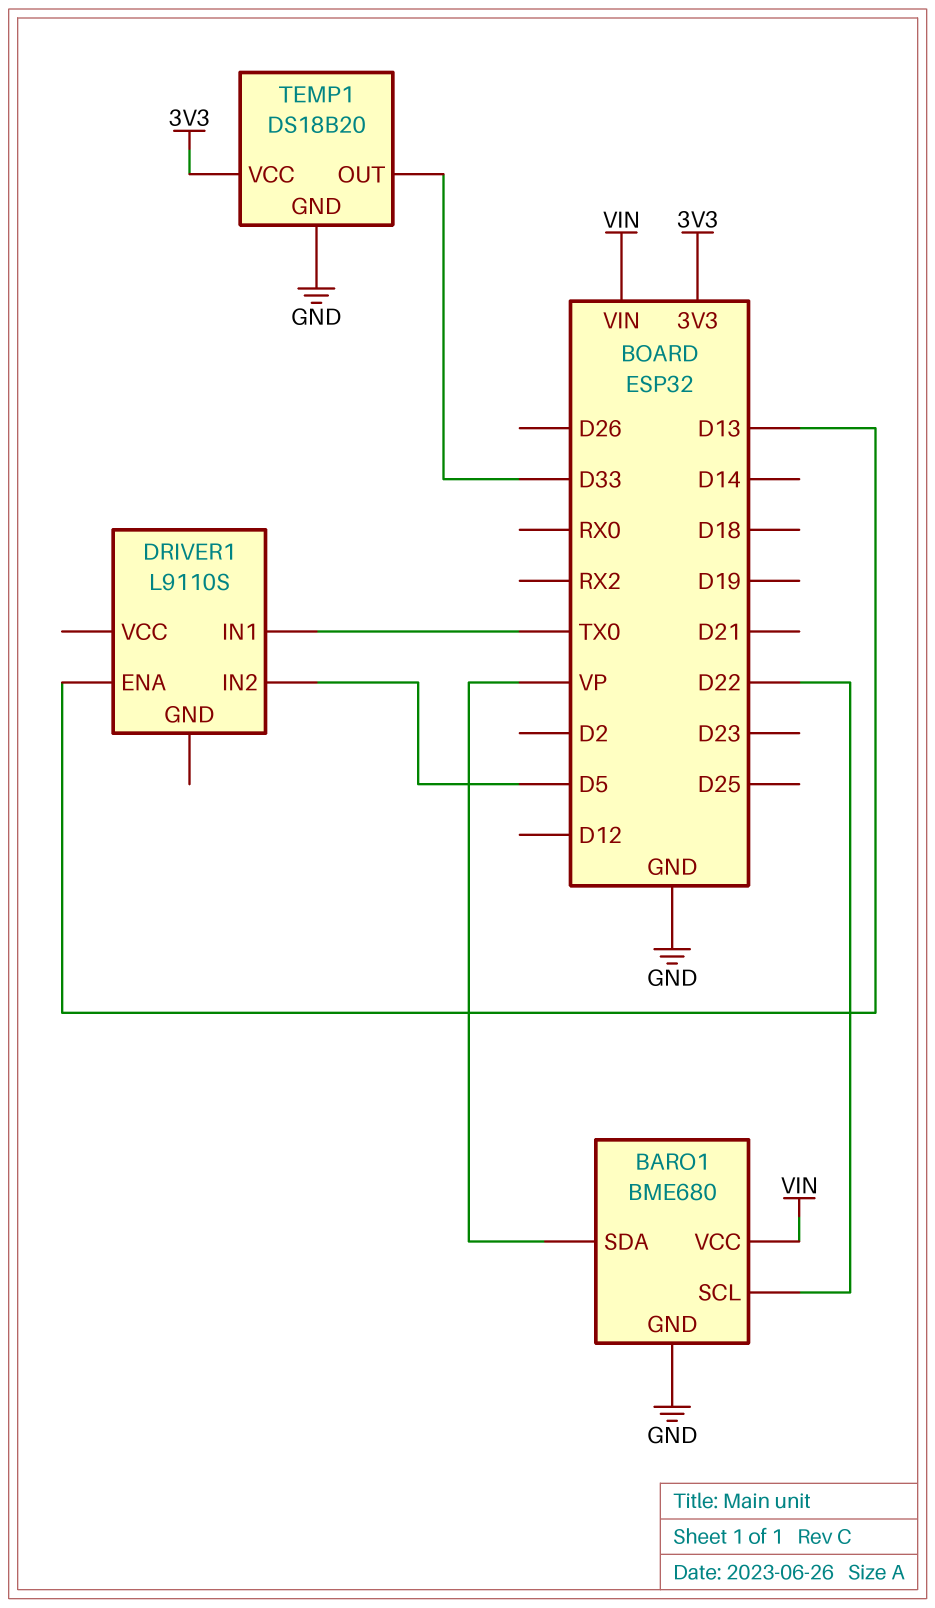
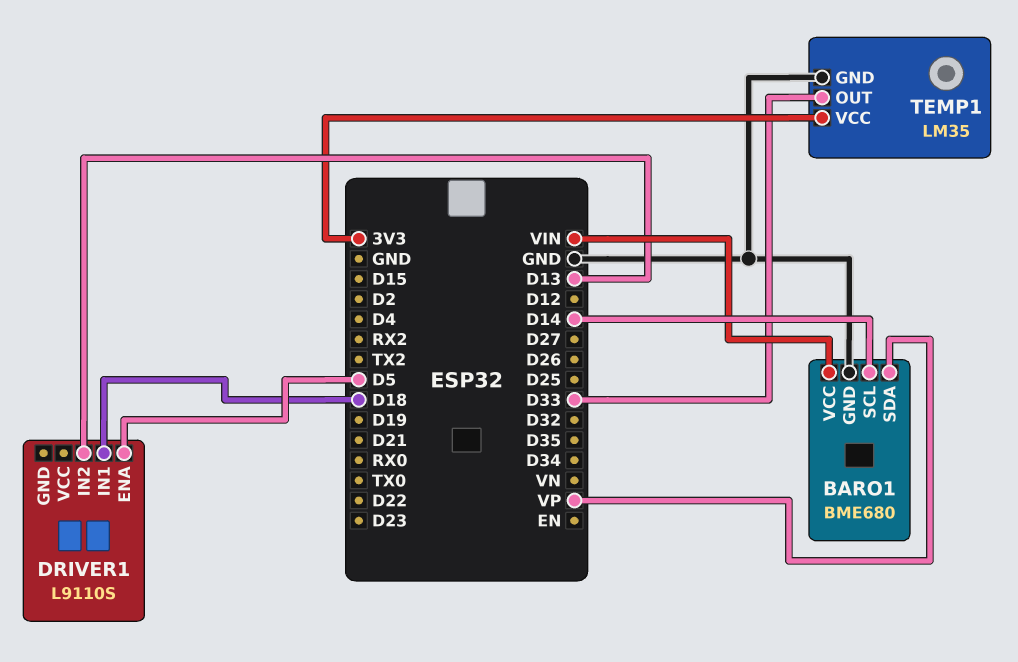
BARO1 pin SCL: D22 -> D14
DRIVER1 pin ENA: D13 -> D5
DRIVER1 pin IN1: TX0 -> D18
DRIVER1 pin IN2: D5 -> D13
TEMP1: DS18B20 -> LM35

